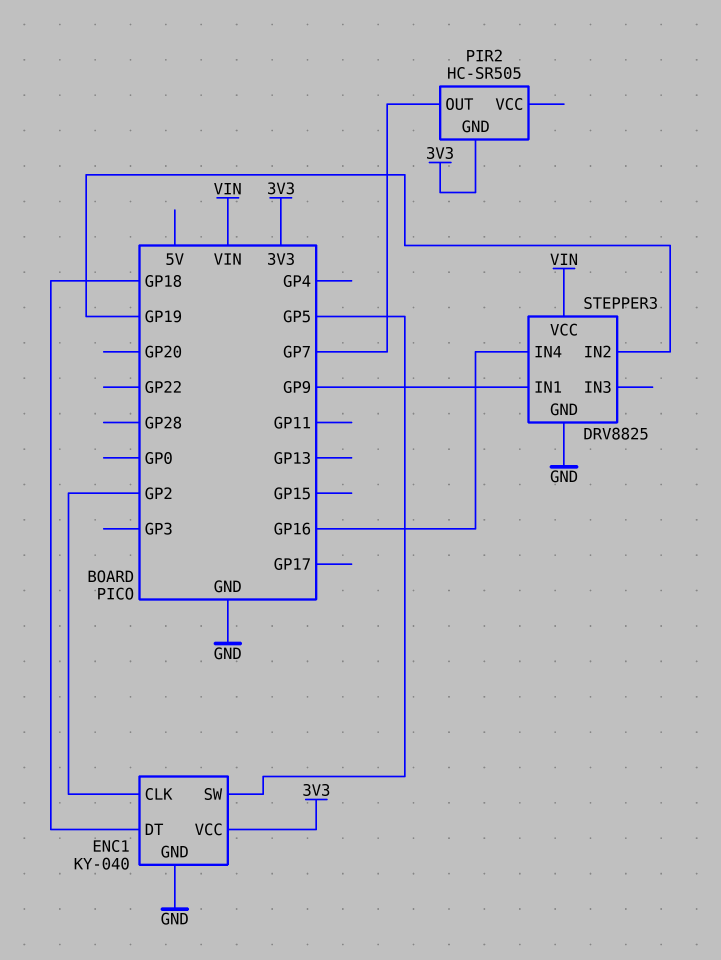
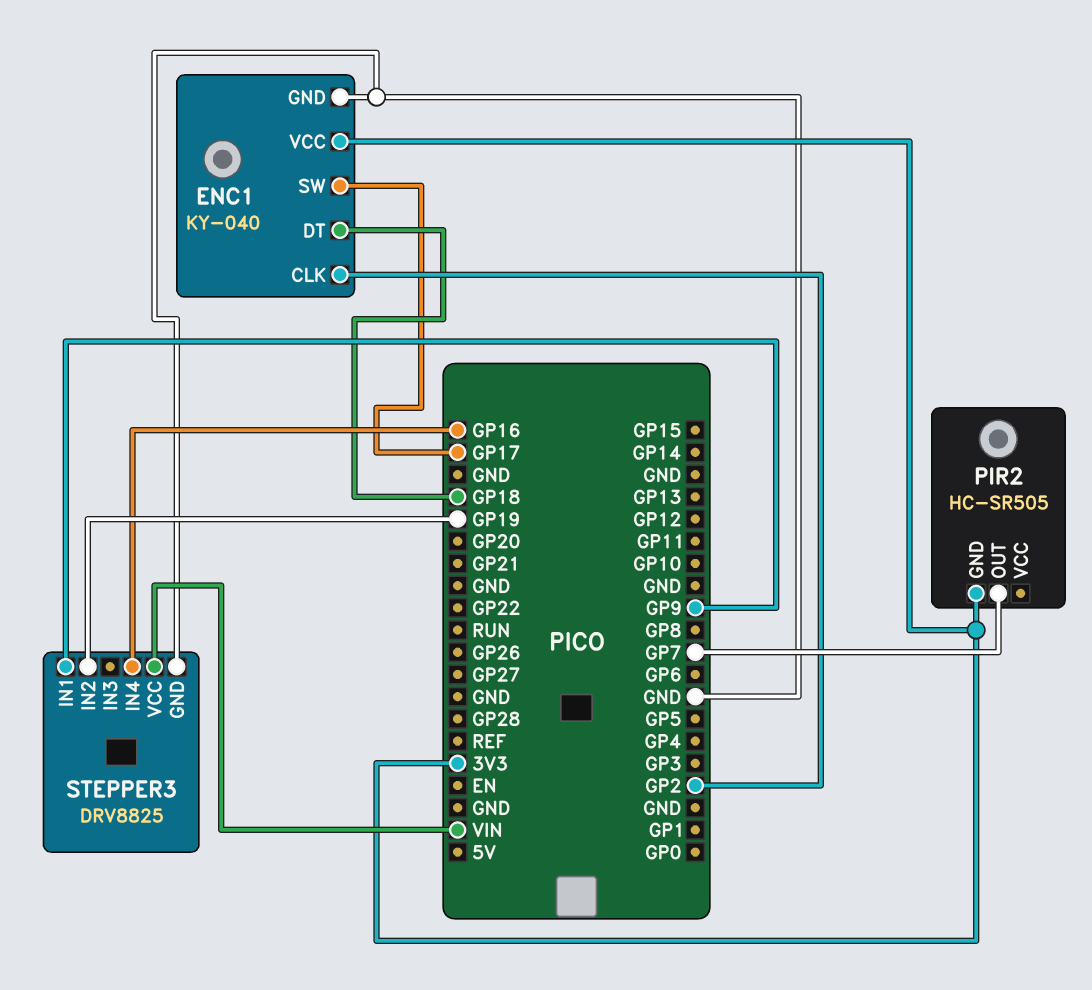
ENC1 pin SW: GP5 -> GP17

